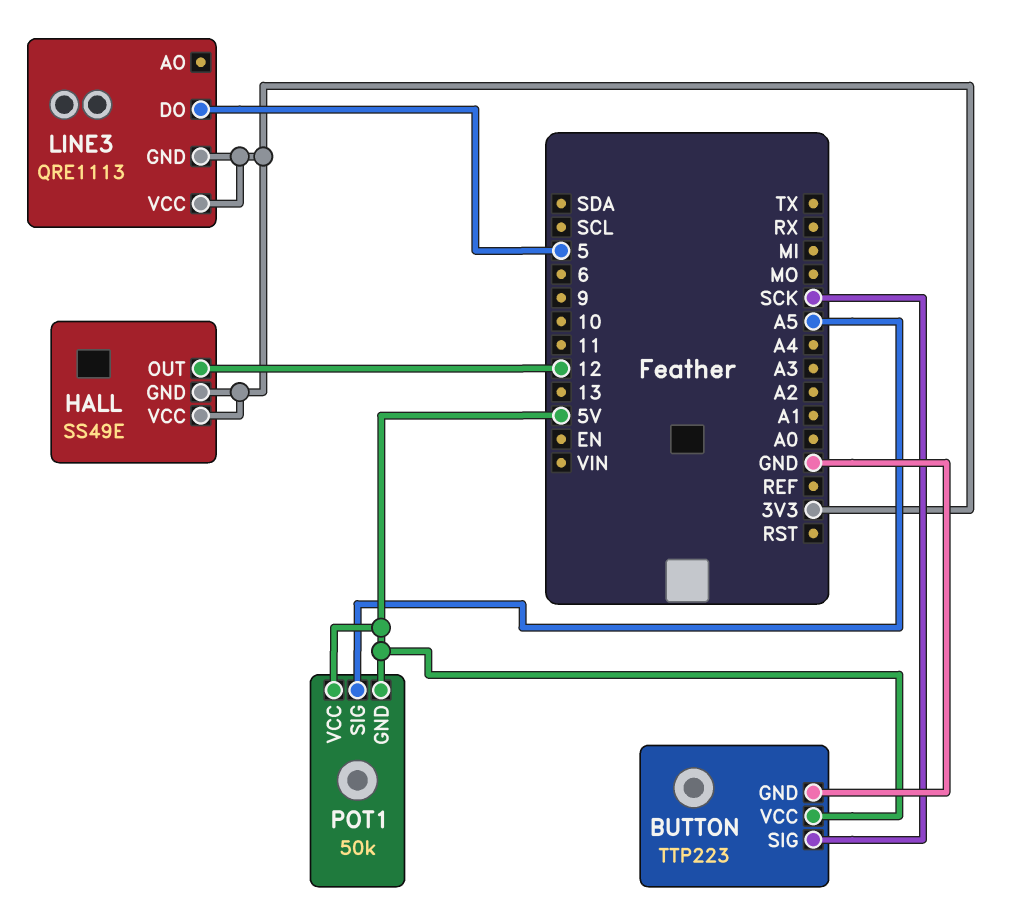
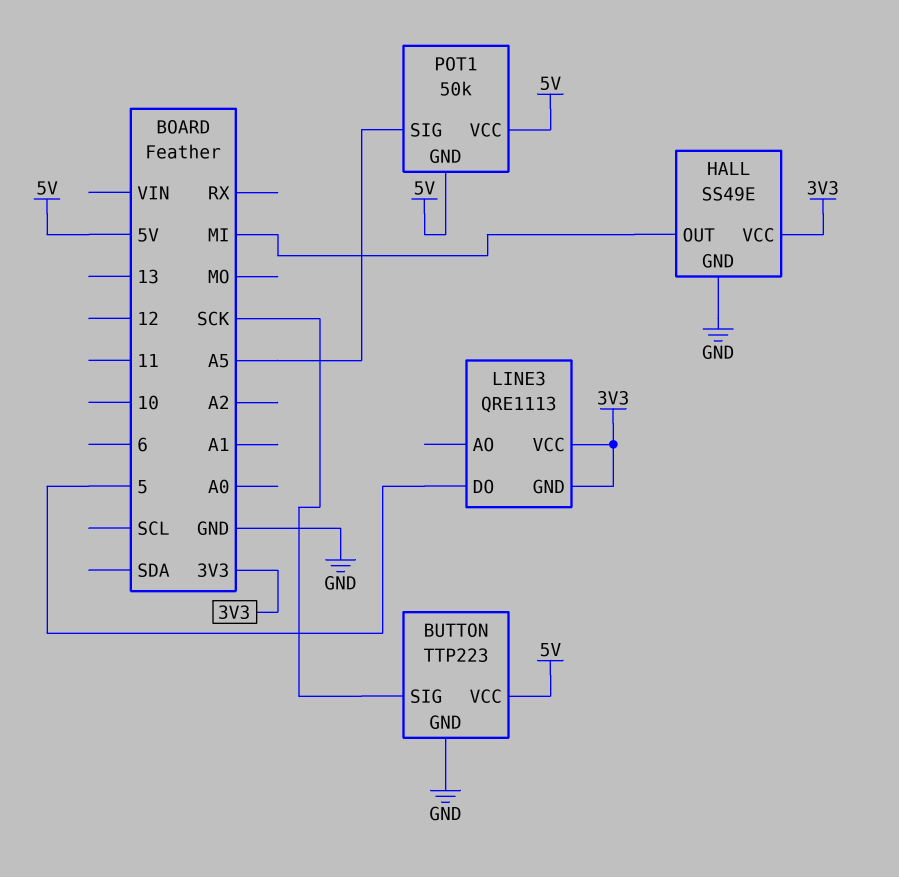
HALL pin GND: 3V3 -> GND
HALL pin OUT: 12 -> MI

